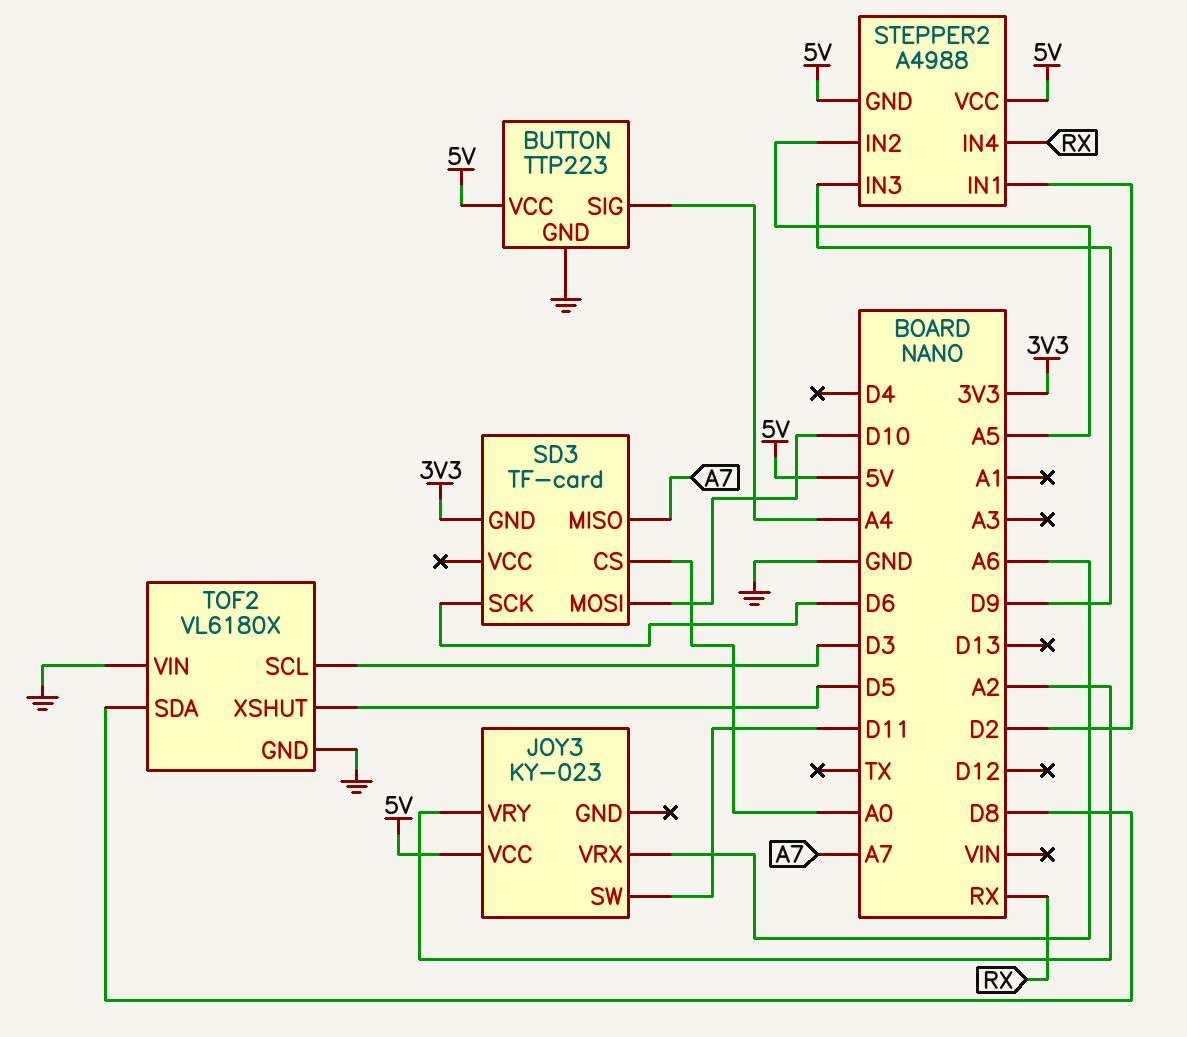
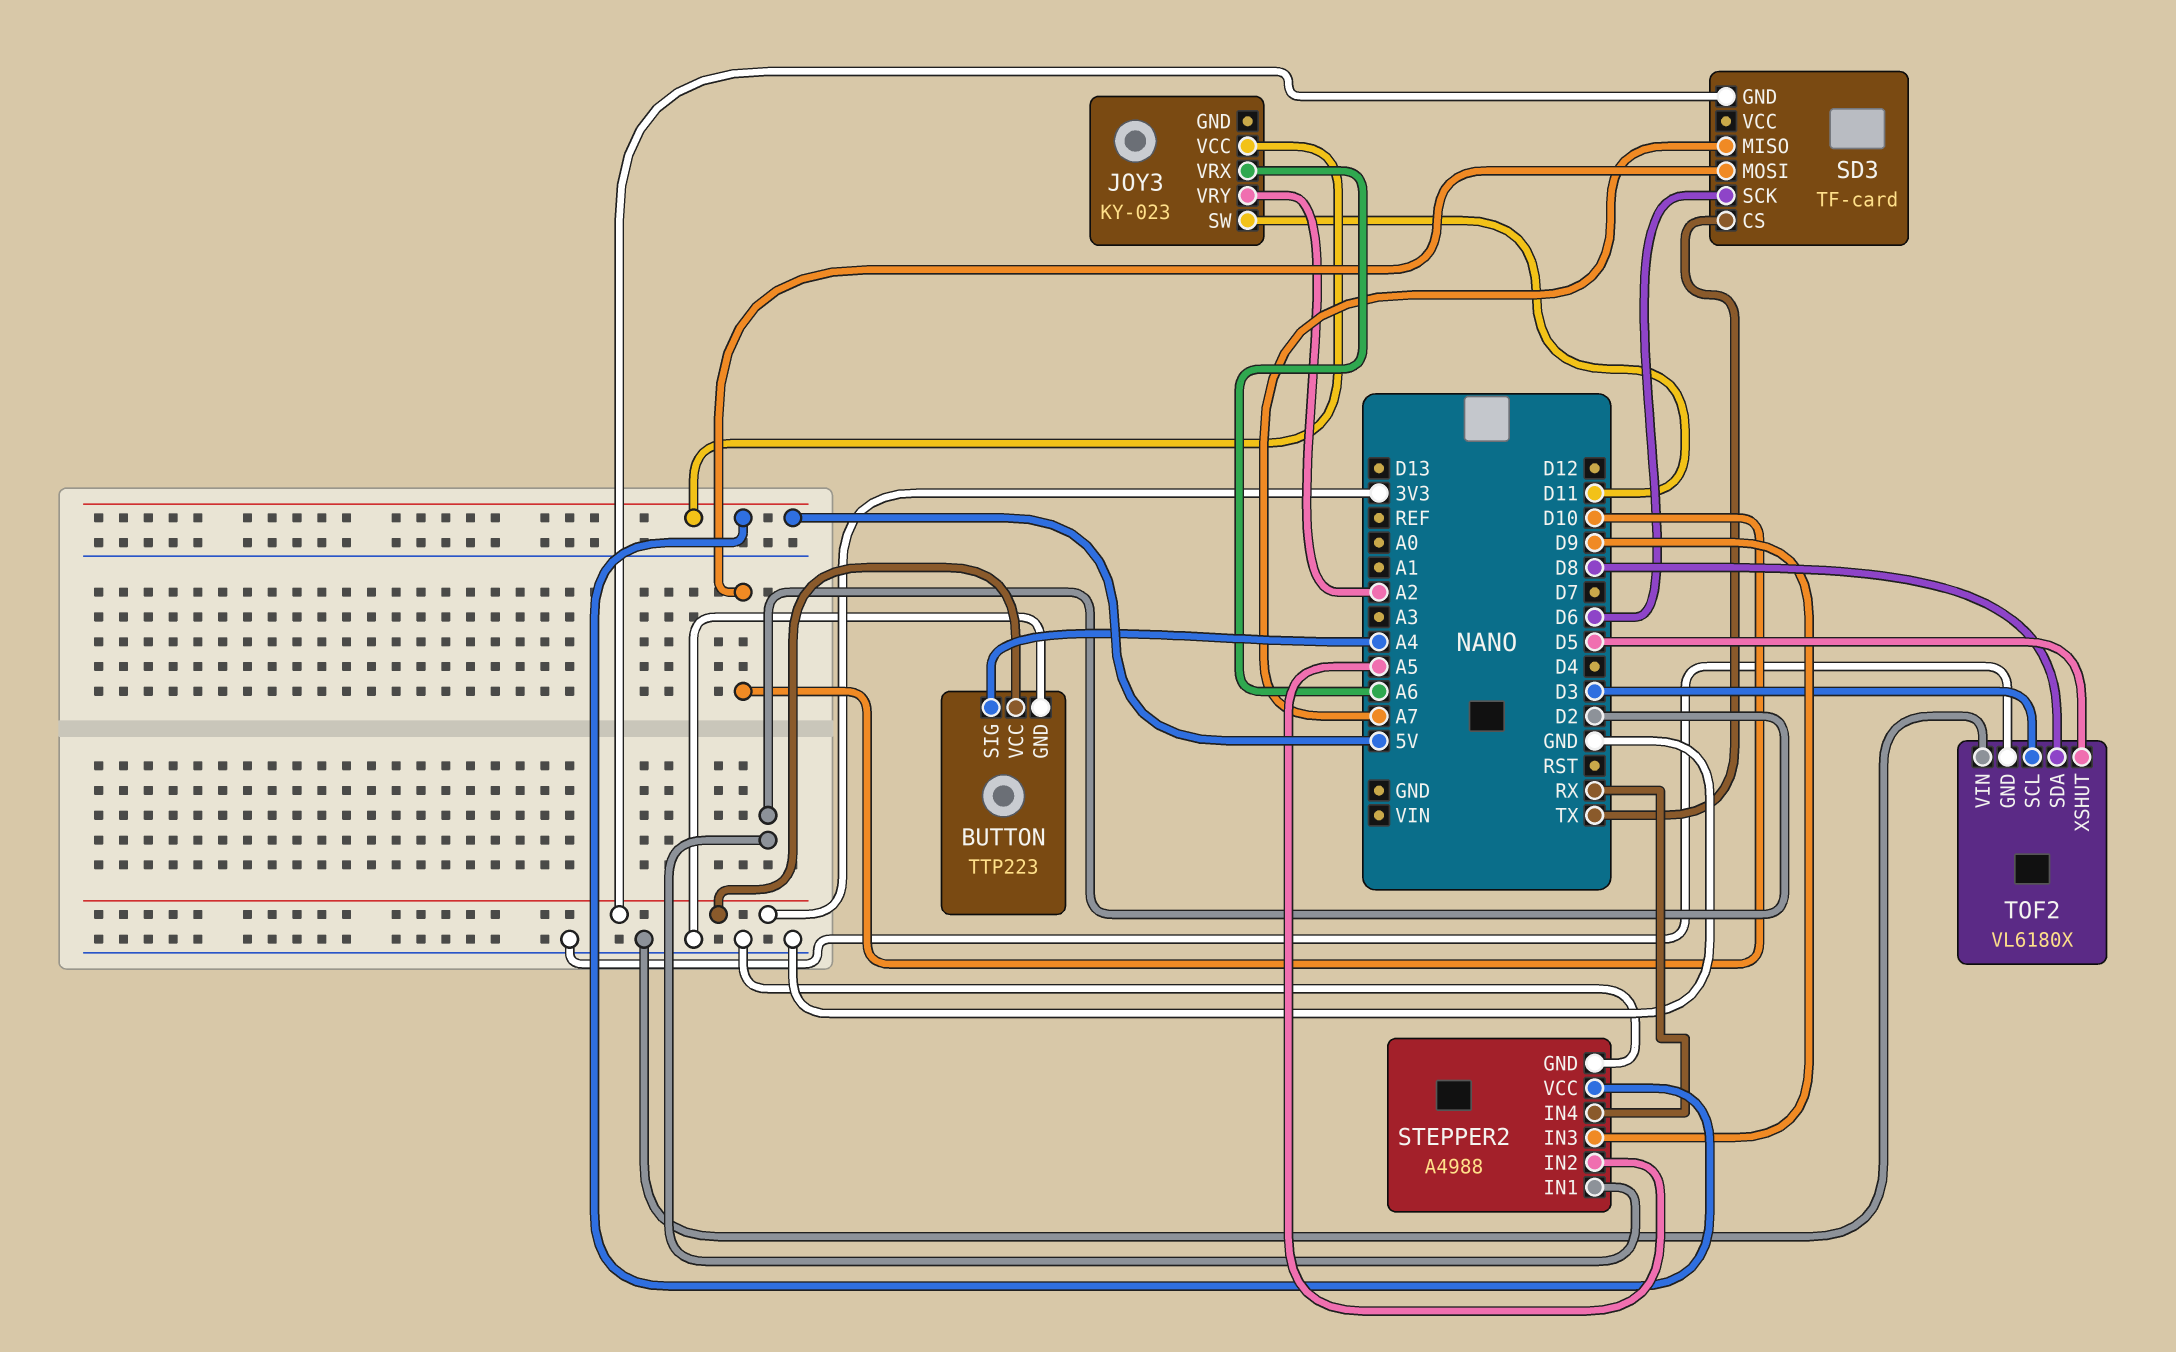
BUTTON pin VCC: 5V -> 3V3
SD3 pin CS: A0 -> TX
STEPPER2 pin GND: 5V -> GND

